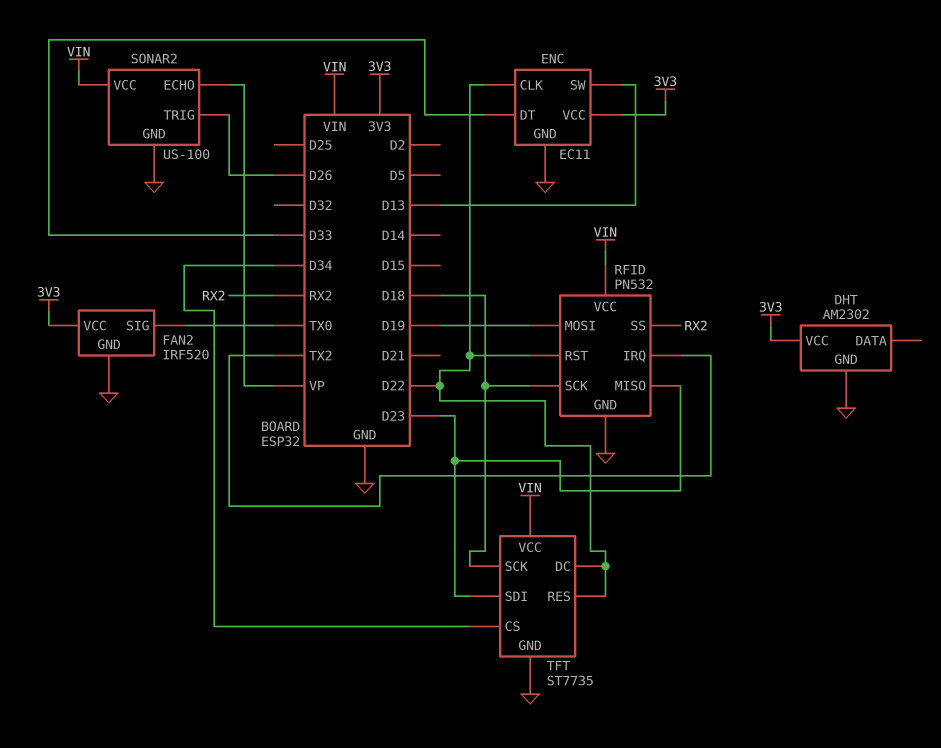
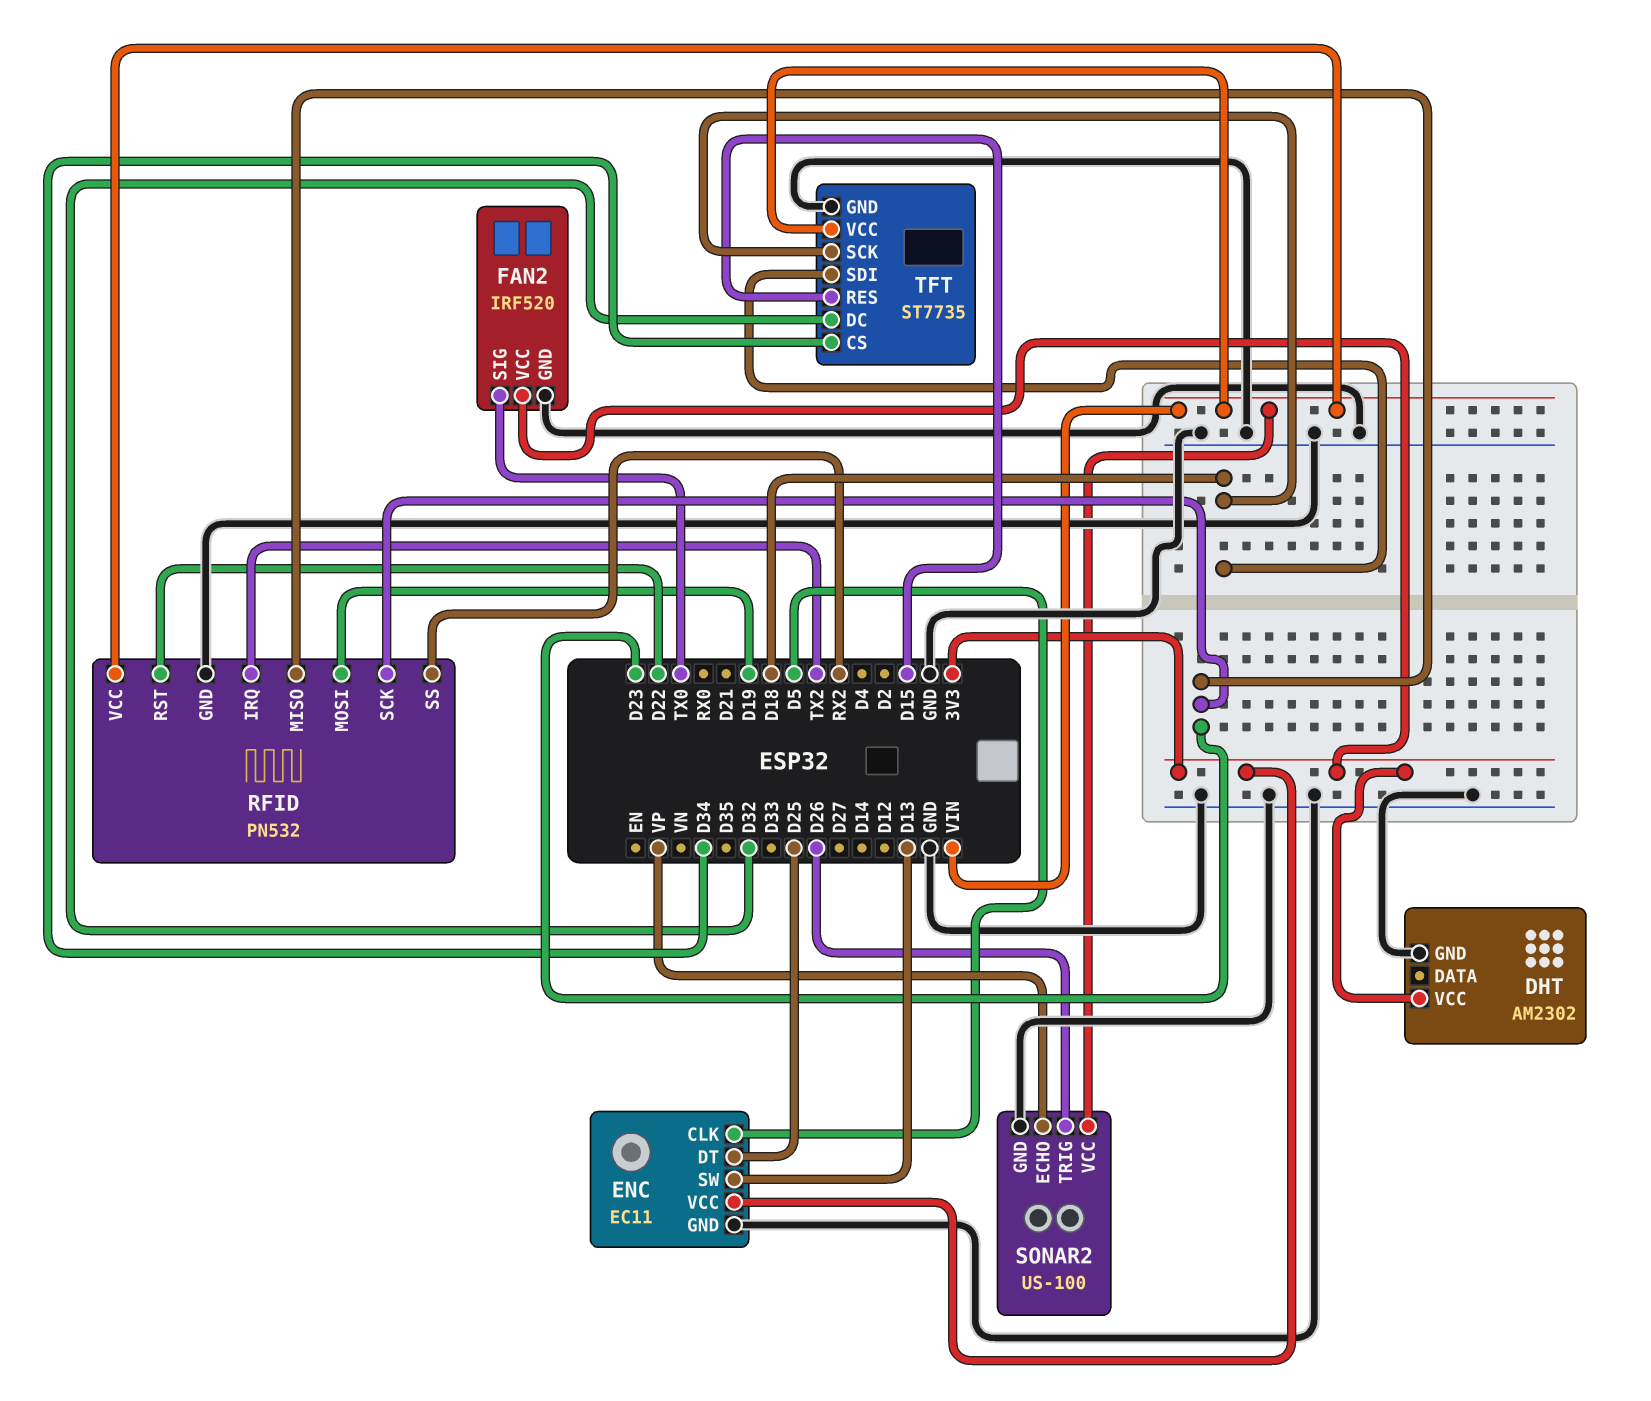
ENC pin CLK: D22 -> D5
ENC pin DT: D33 -> D25
RFID pin SCK: D18 -> D23
TFT pin DC: D22 -> D32
TFT pin RES: D22 -> D15
TFT pin SDI: D23 -> D18

